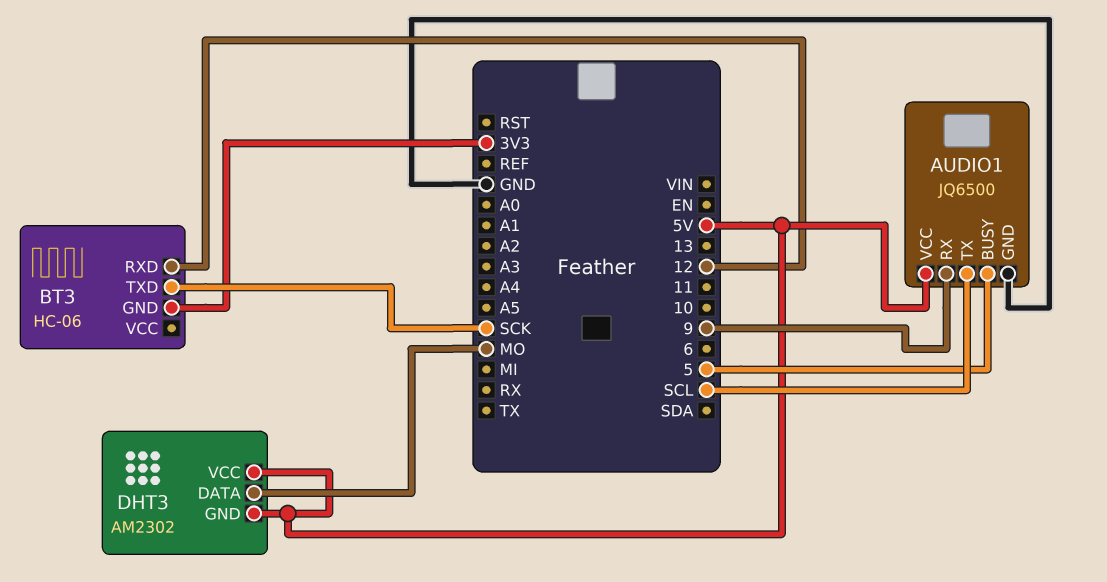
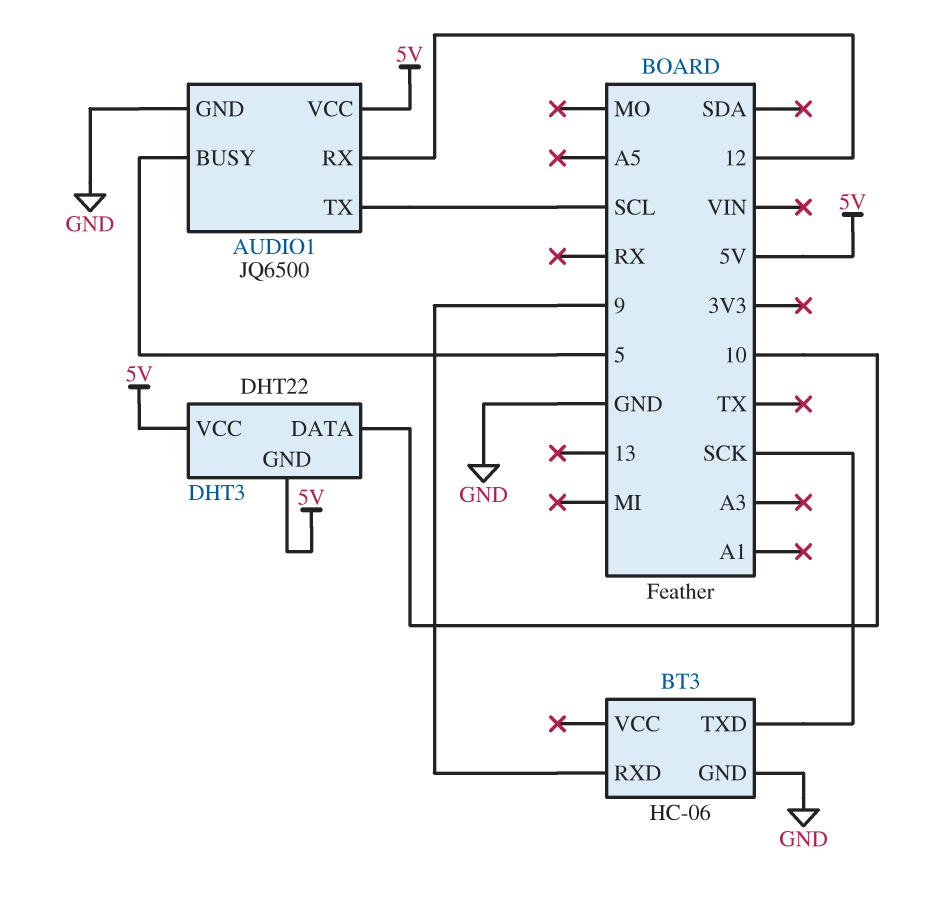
AUDIO1 pin RX: 9 -> 12
BT3 pin GND: 3V3 -> GND
BT3 pin RXD: 12 -> 9
DHT3: AM2302 -> DHT22
DHT3 pin DATA: MO -> 10

